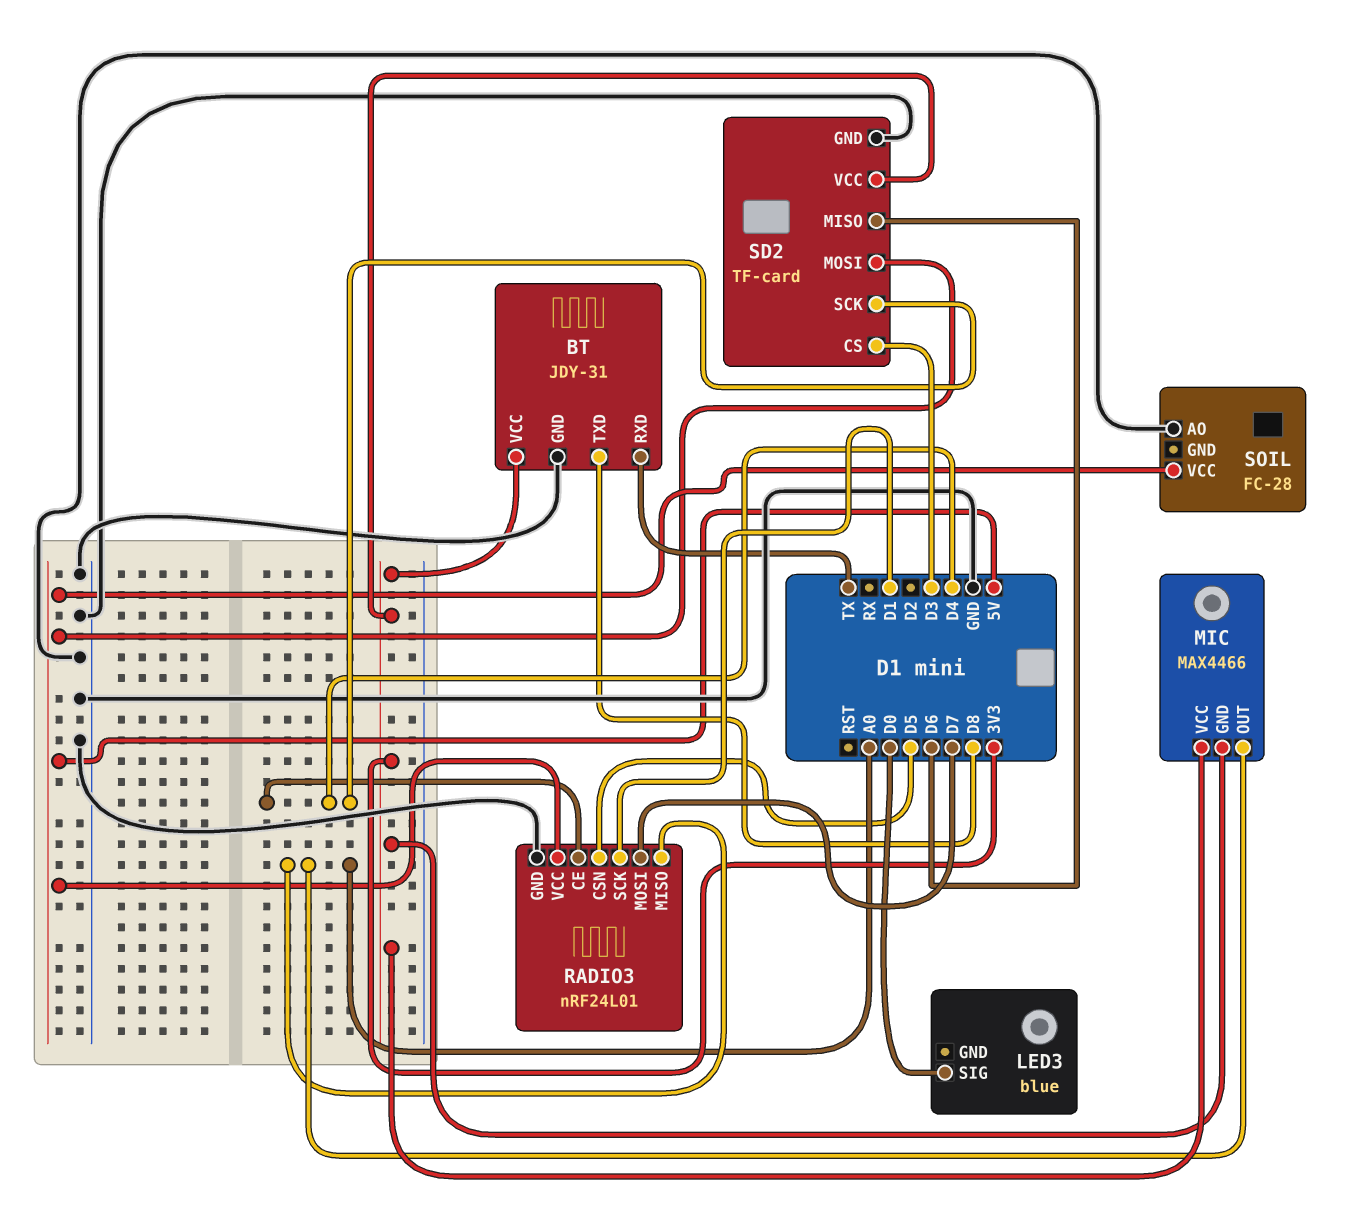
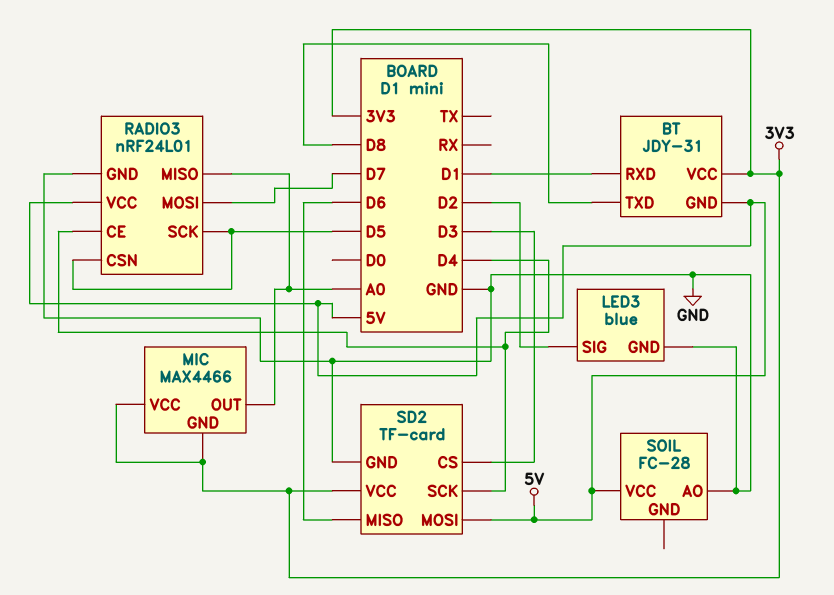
BT pin GND: GND -> 5V
BT pin RXD: TX -> D1
LED3 pin GND: none -> GND
LED3 pin SIG: D0 -> D2
RADIO3 pin SCK: D1 -> D5

